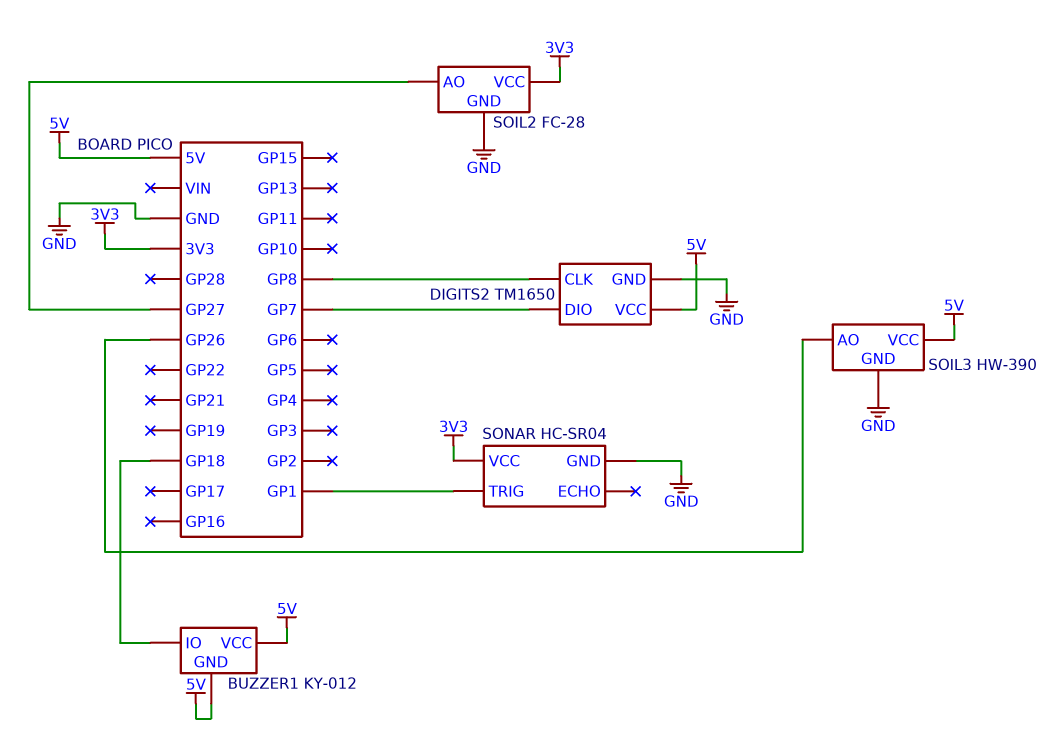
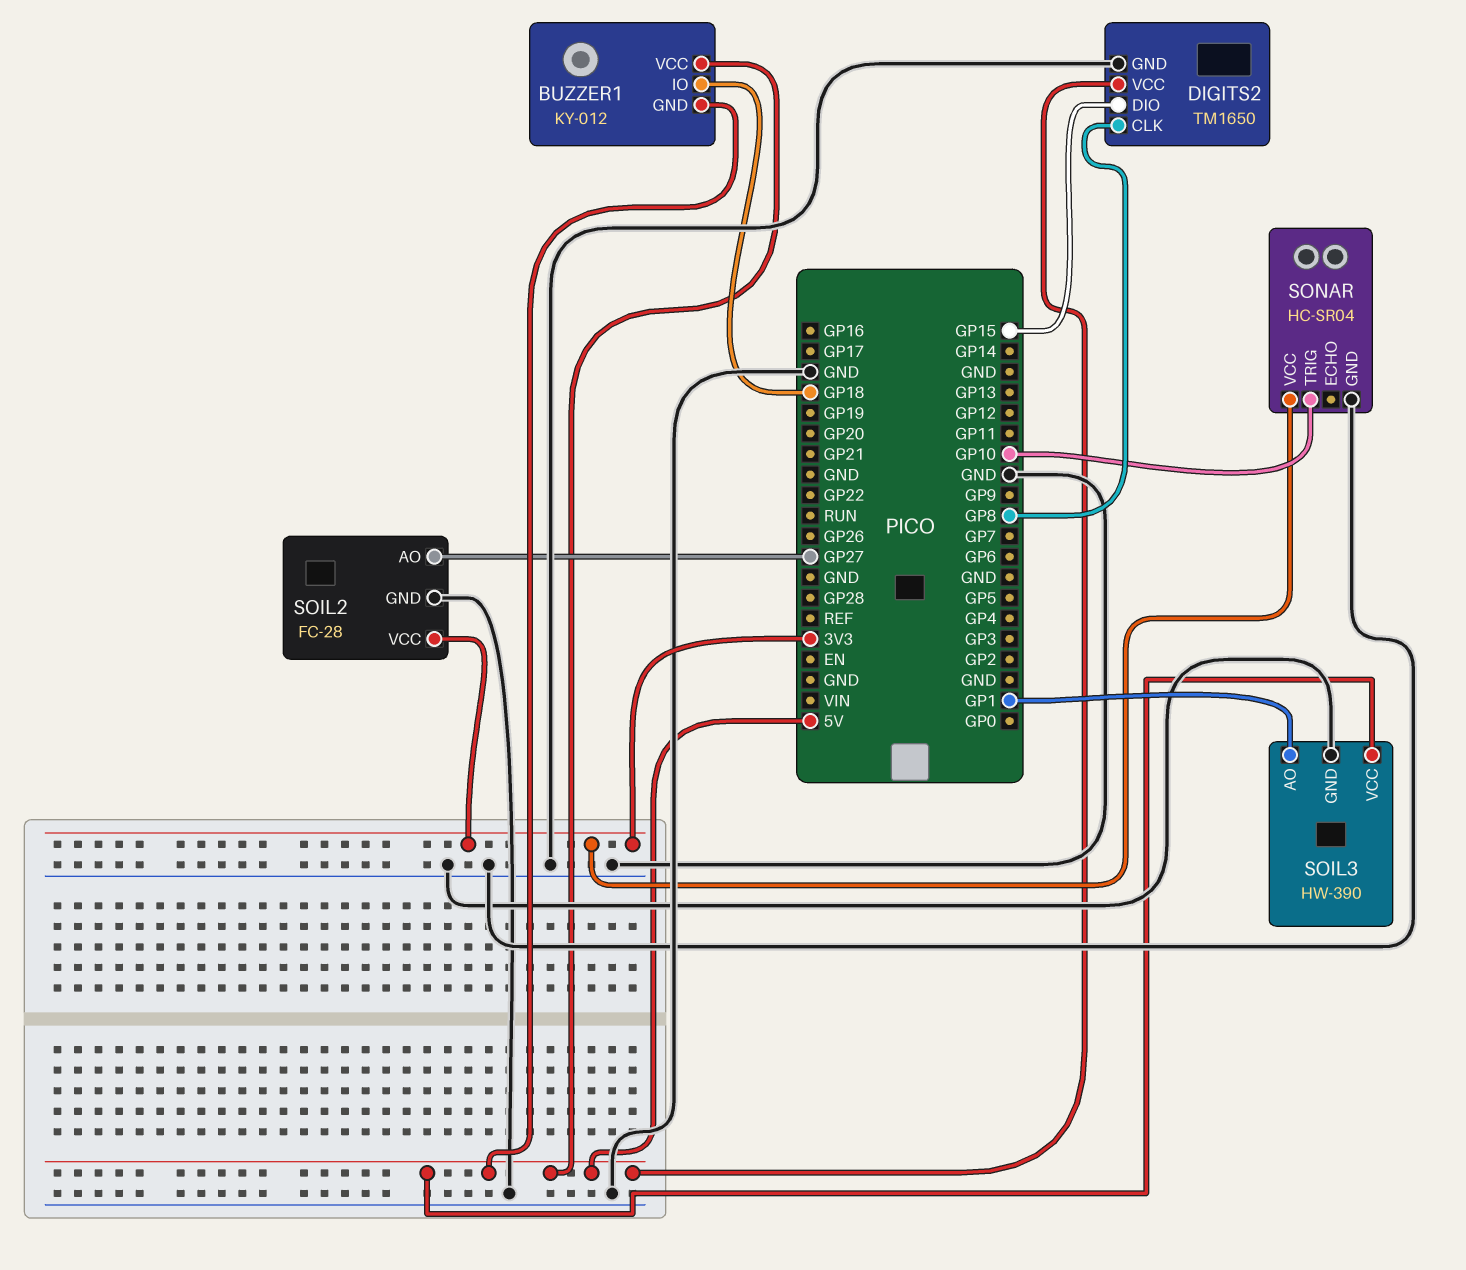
DIGITS2 pin DIO: GP7 -> GP15
SOIL3 pin AO: GP26 -> GP1
SONAR pin TRIG: GP1 -> GP10

